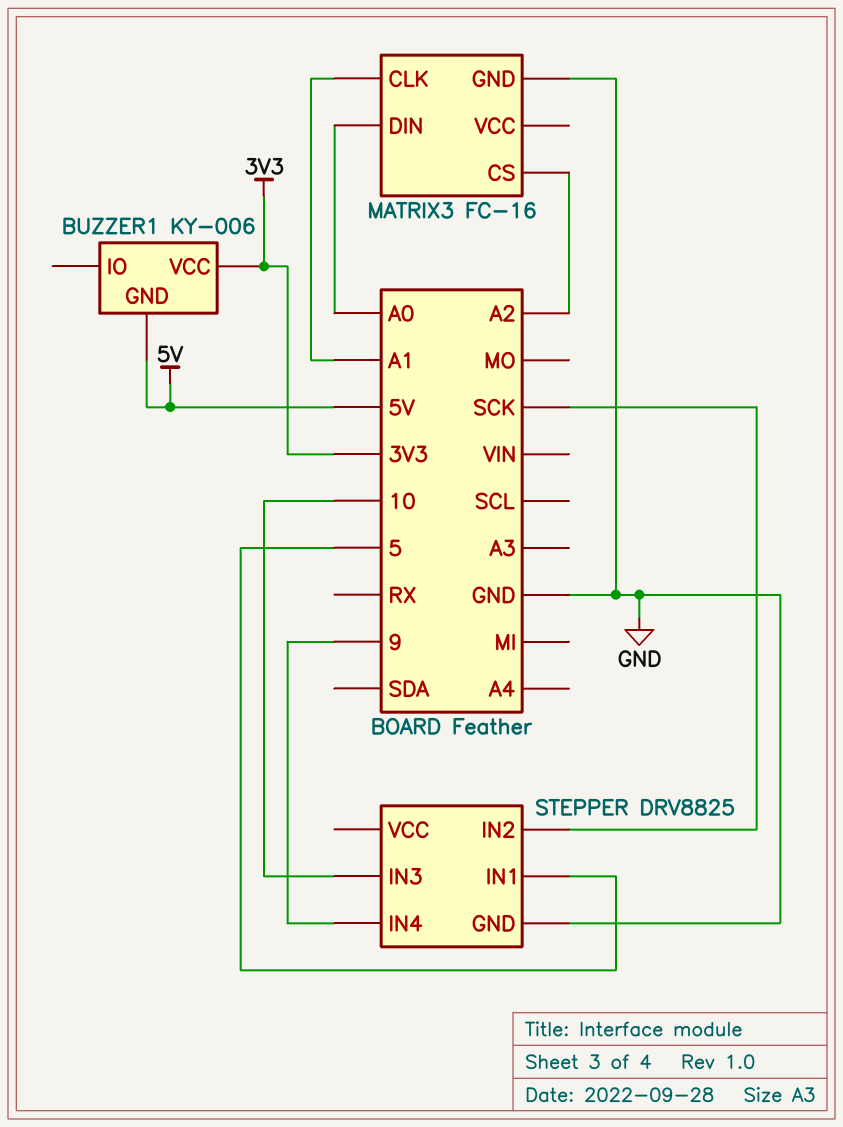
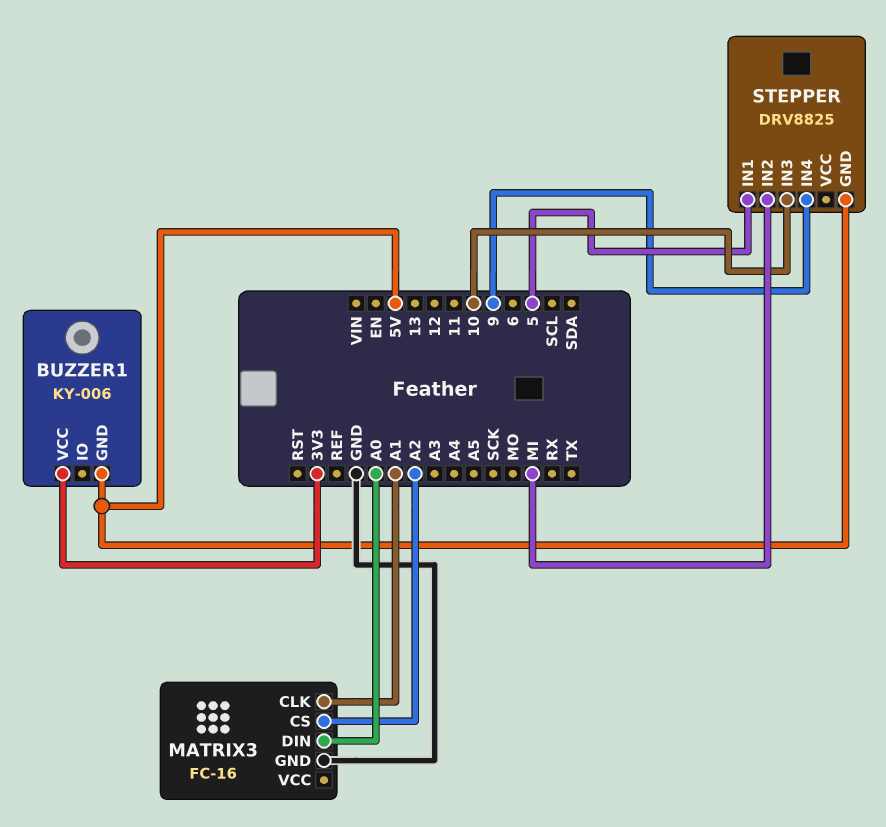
STEPPER pin GND: GND -> 5V
STEPPER pin IN2: SCK -> MI

